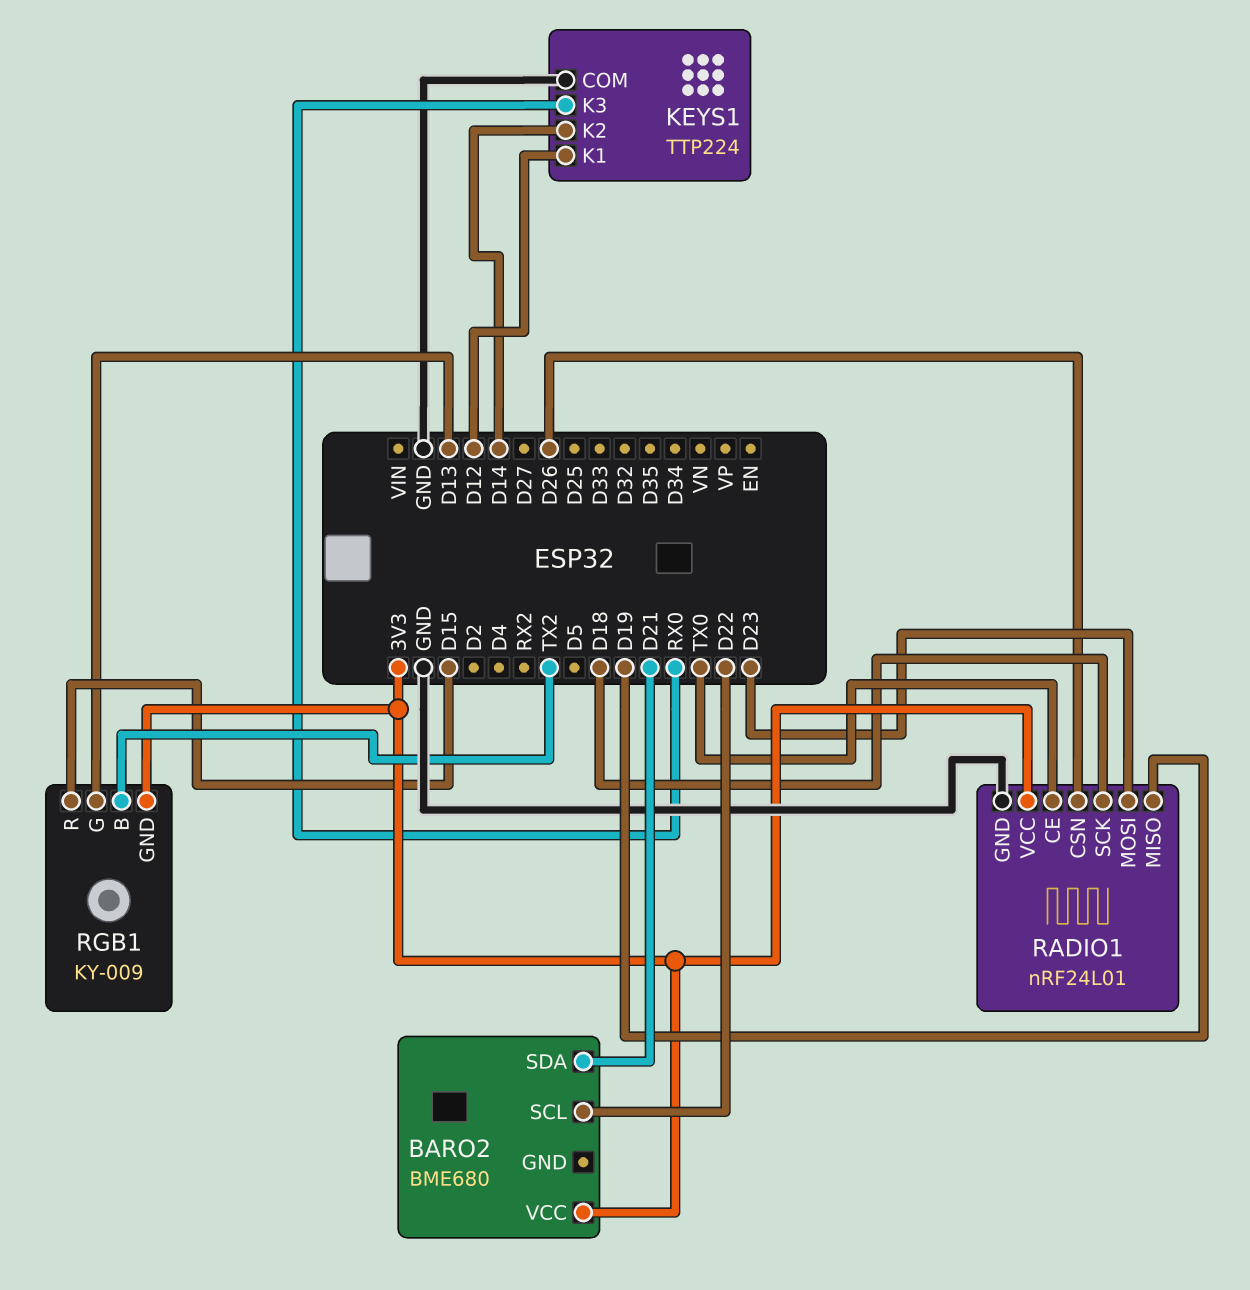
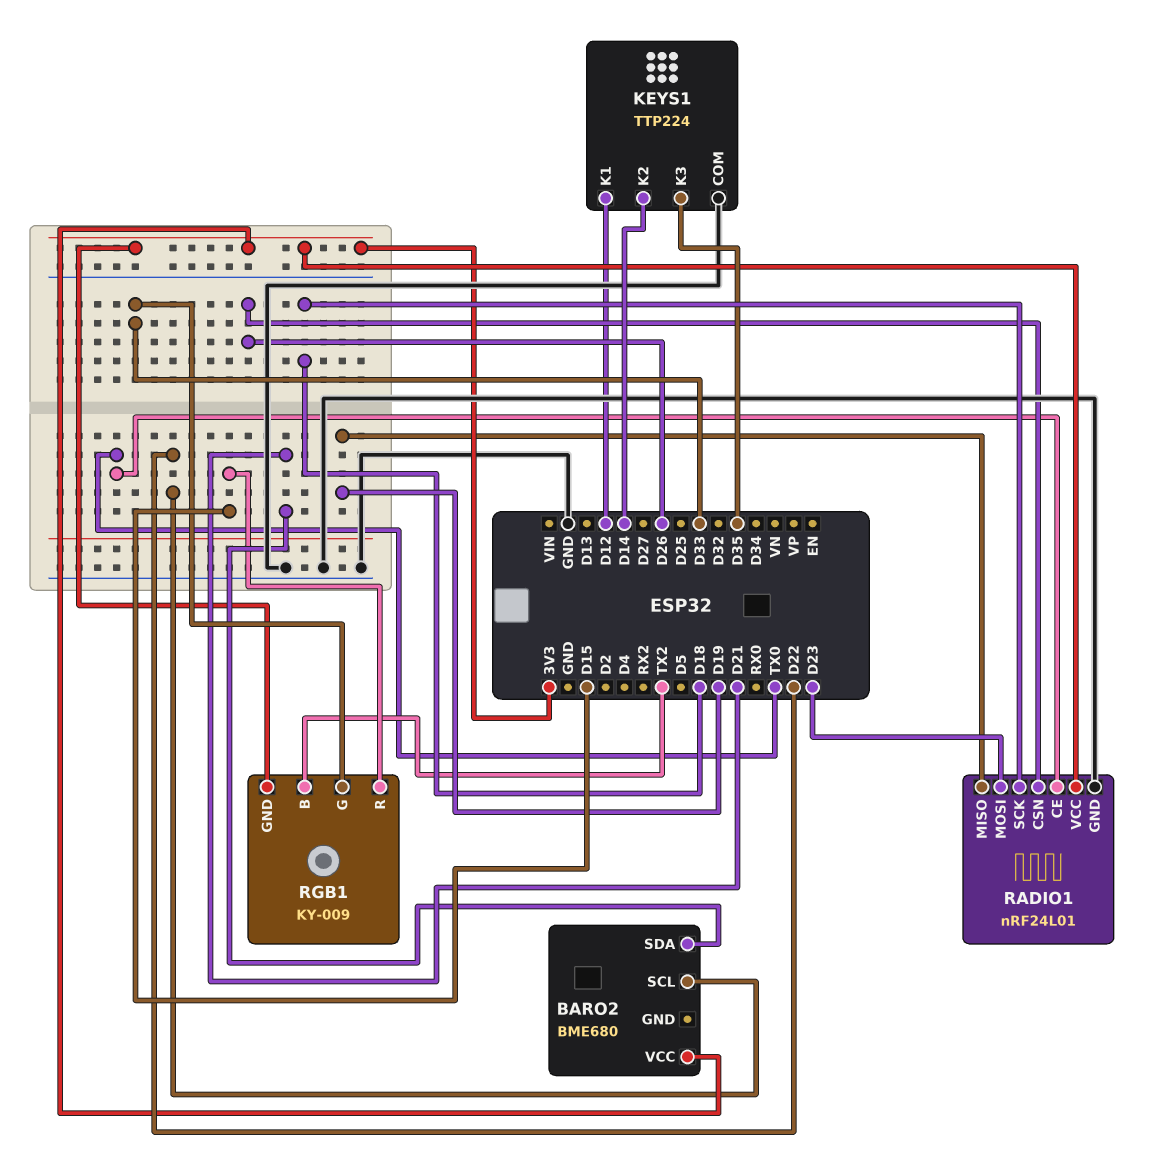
KEYS1 pin K3: RX0 -> D35
RGB1 pin G: D13 -> D33

